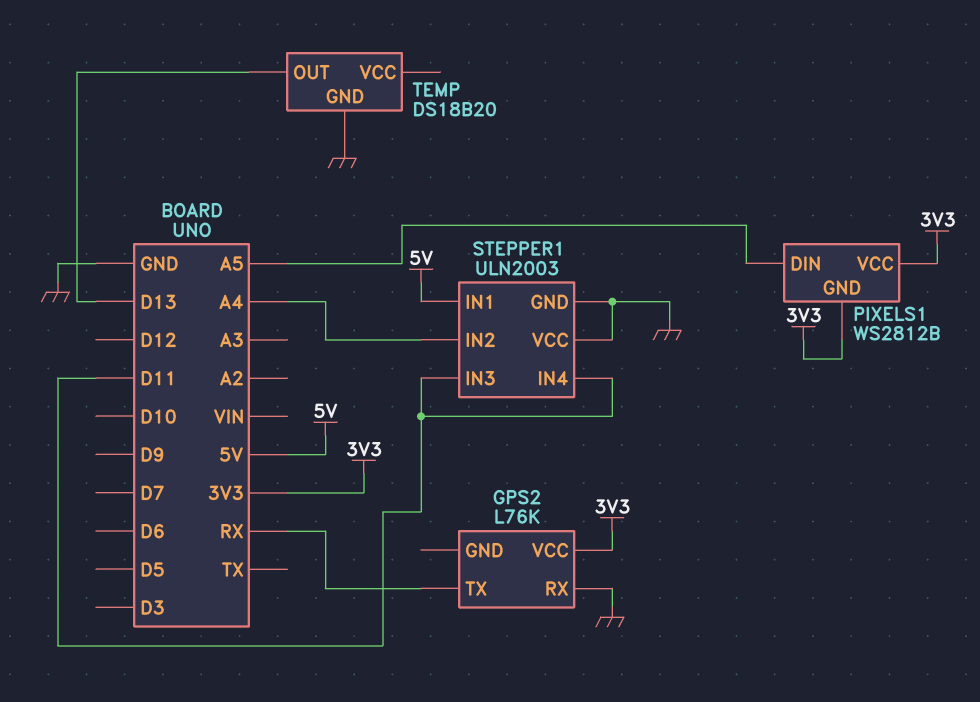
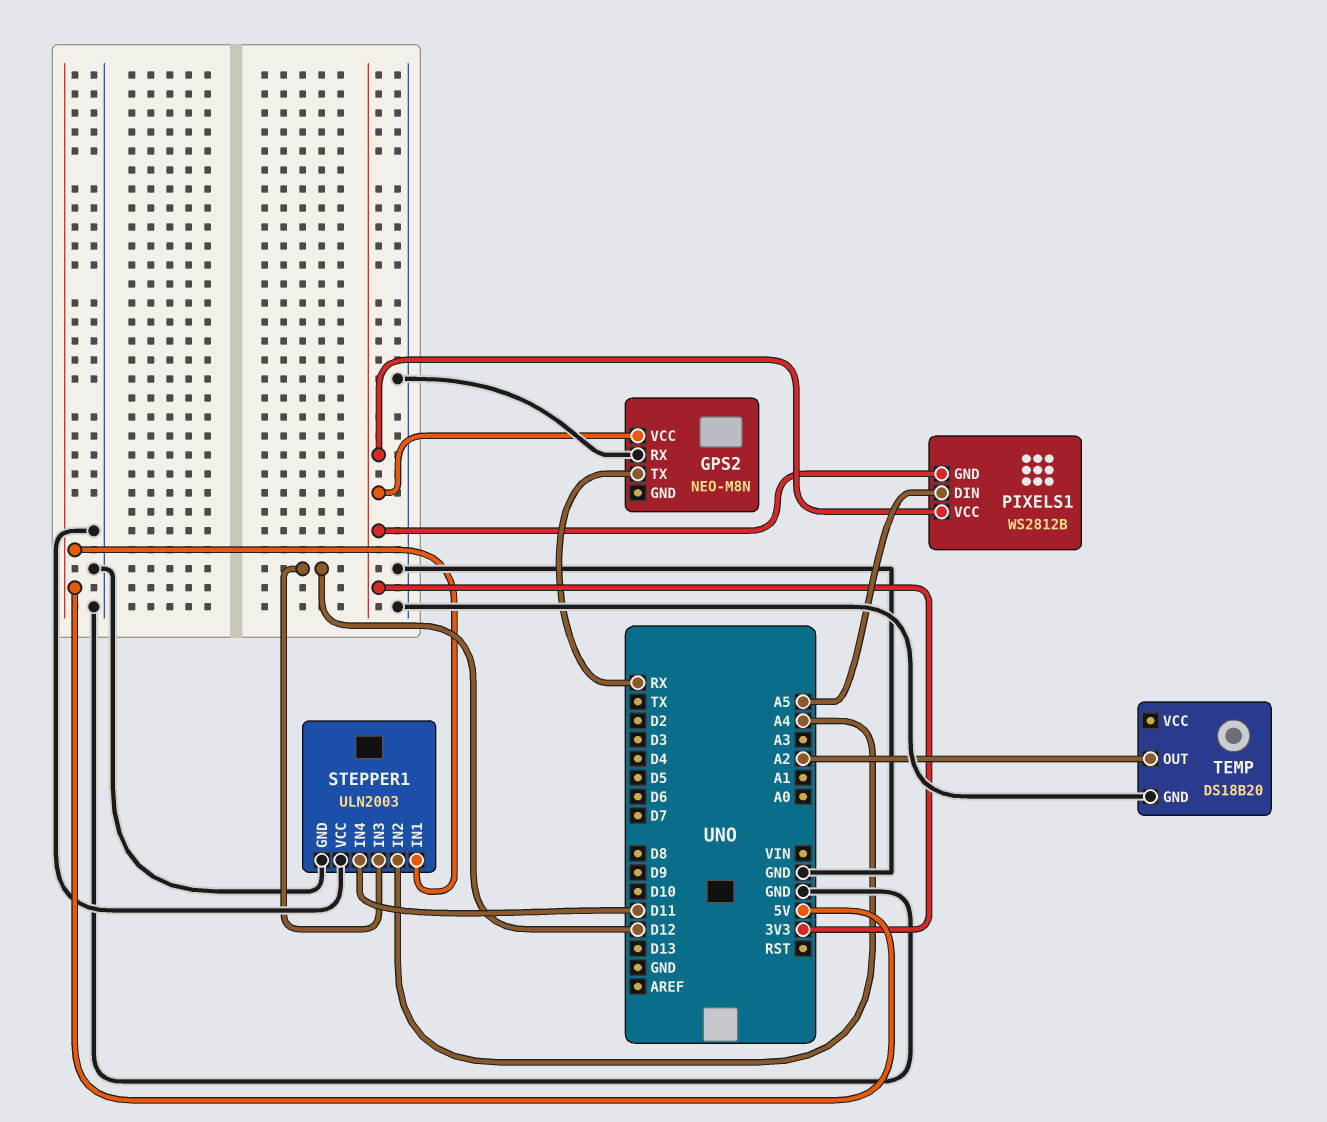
GPS2: L76K -> NEO-M8N
STEPPER1 pin IN3: D11 -> D12
TEMP pin OUT: D13 -> A2

